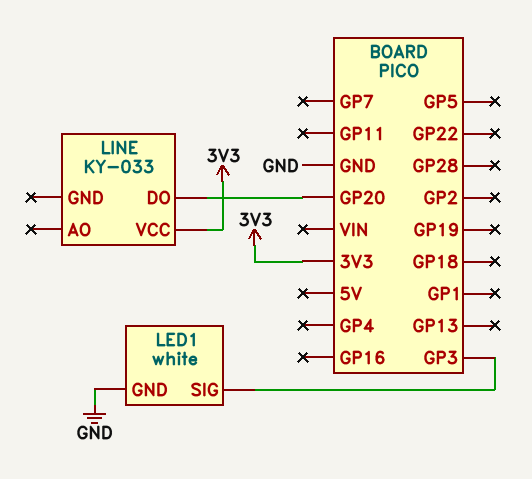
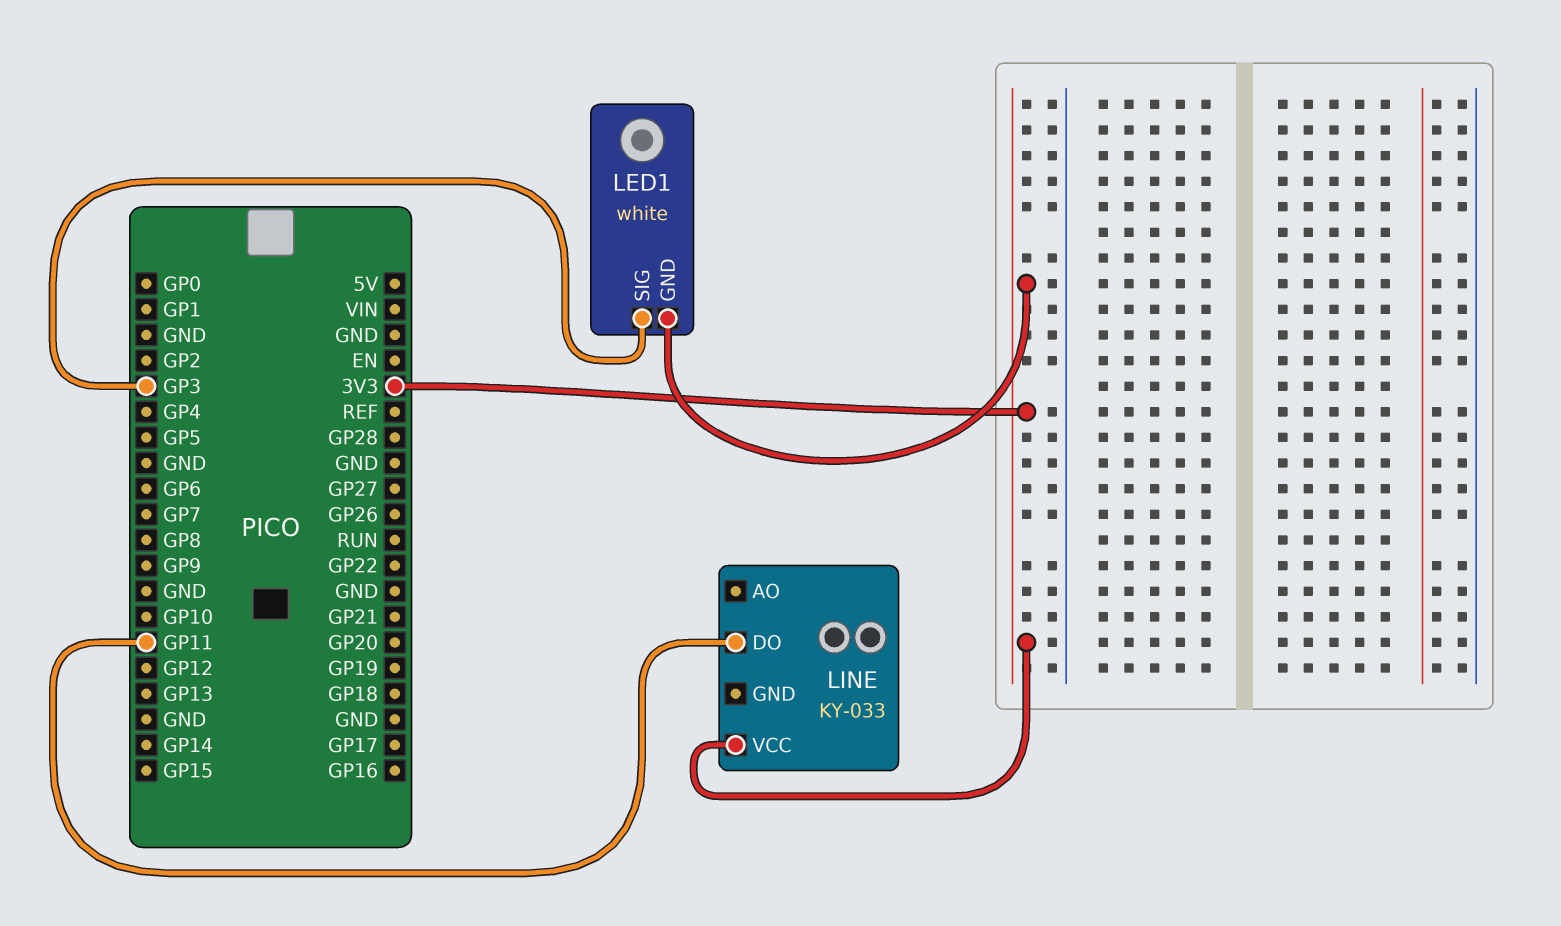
LED1 pin GND: GND -> 3V3
LINE pin DO: GP20 -> GP11

